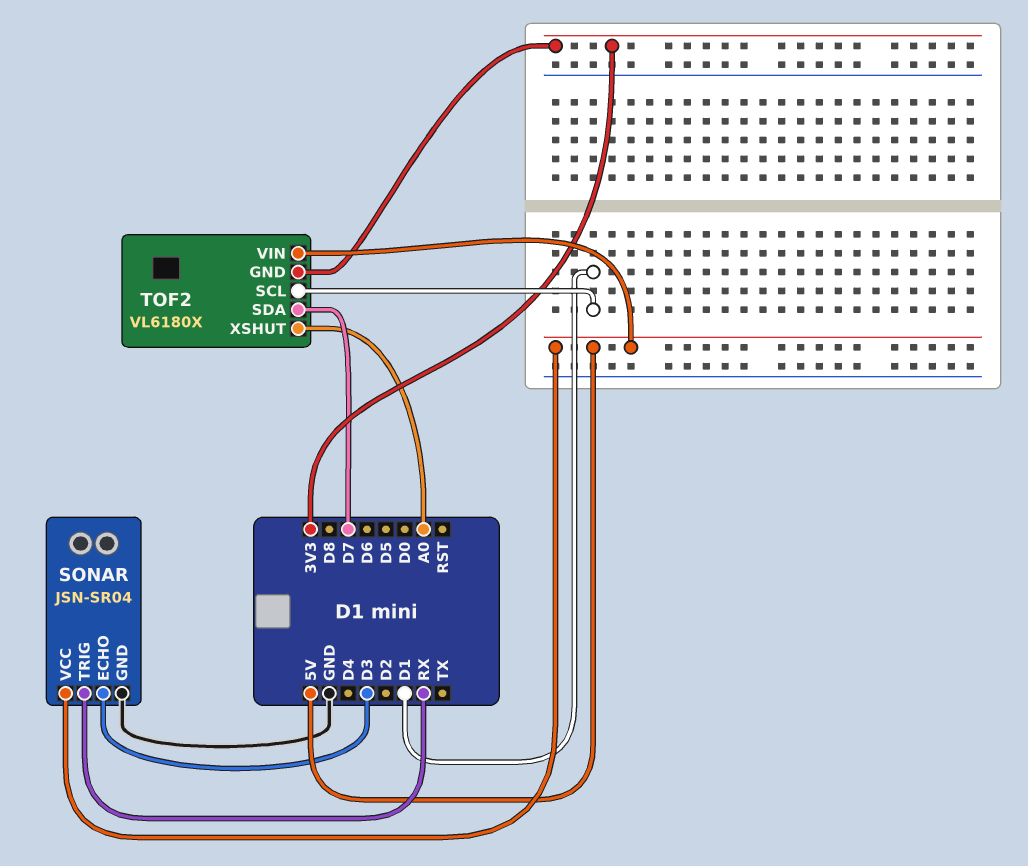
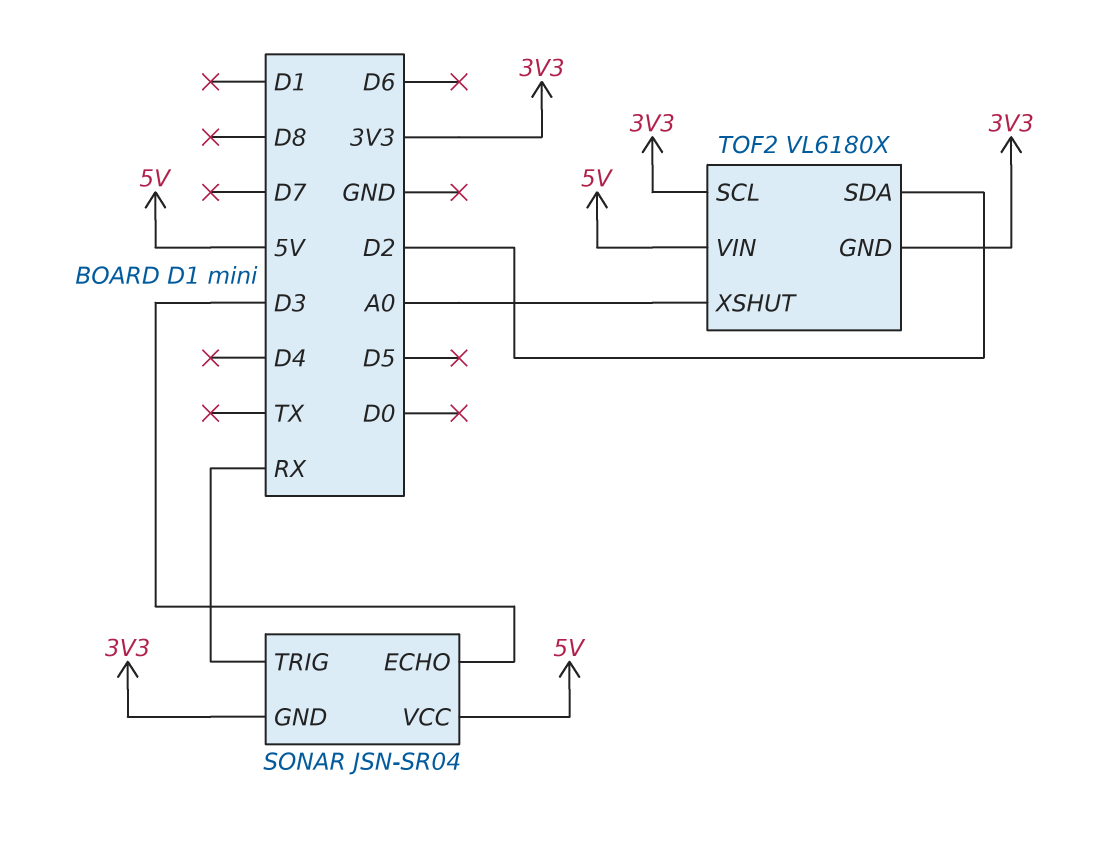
SONAR pin GND: GND -> 3V3
TOF2 pin SCL: D1 -> 3V3
TOF2 pin SDA: D7 -> D2

